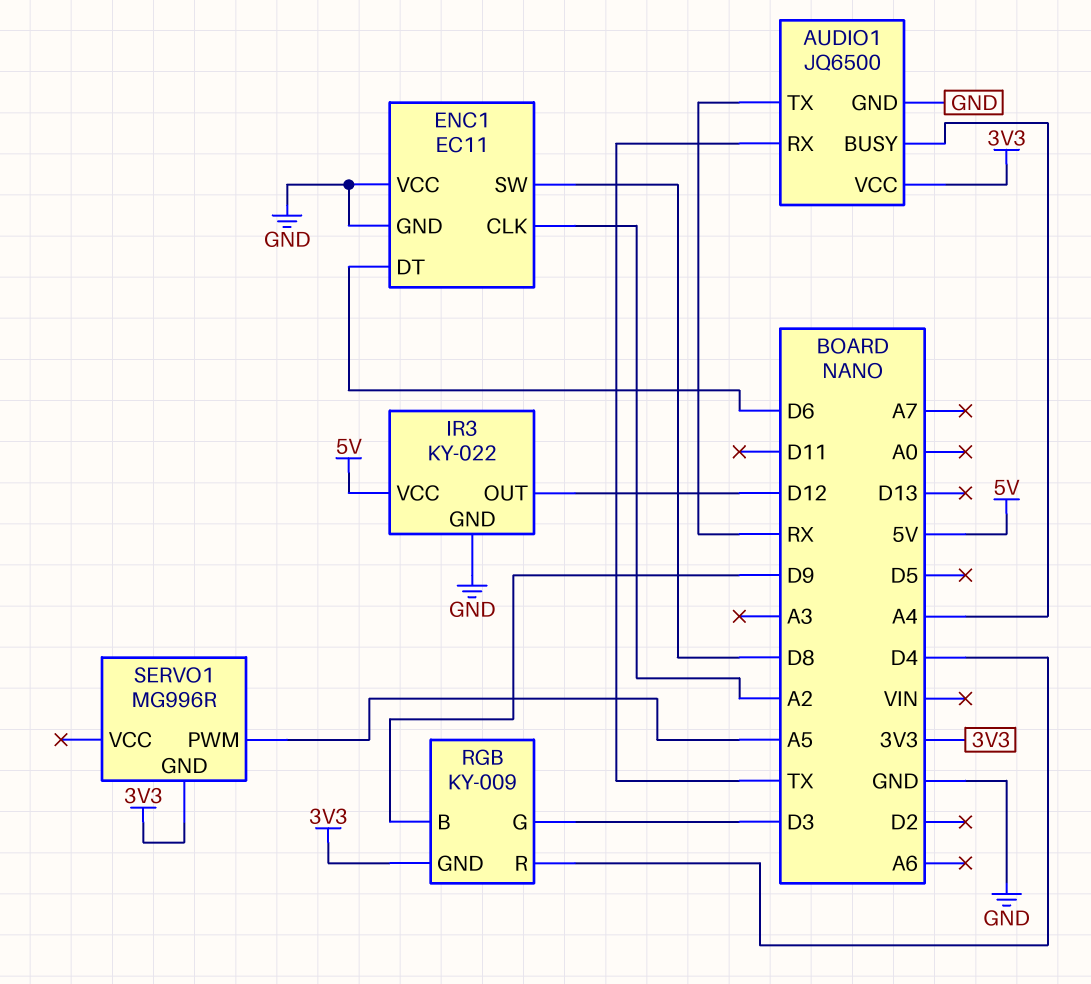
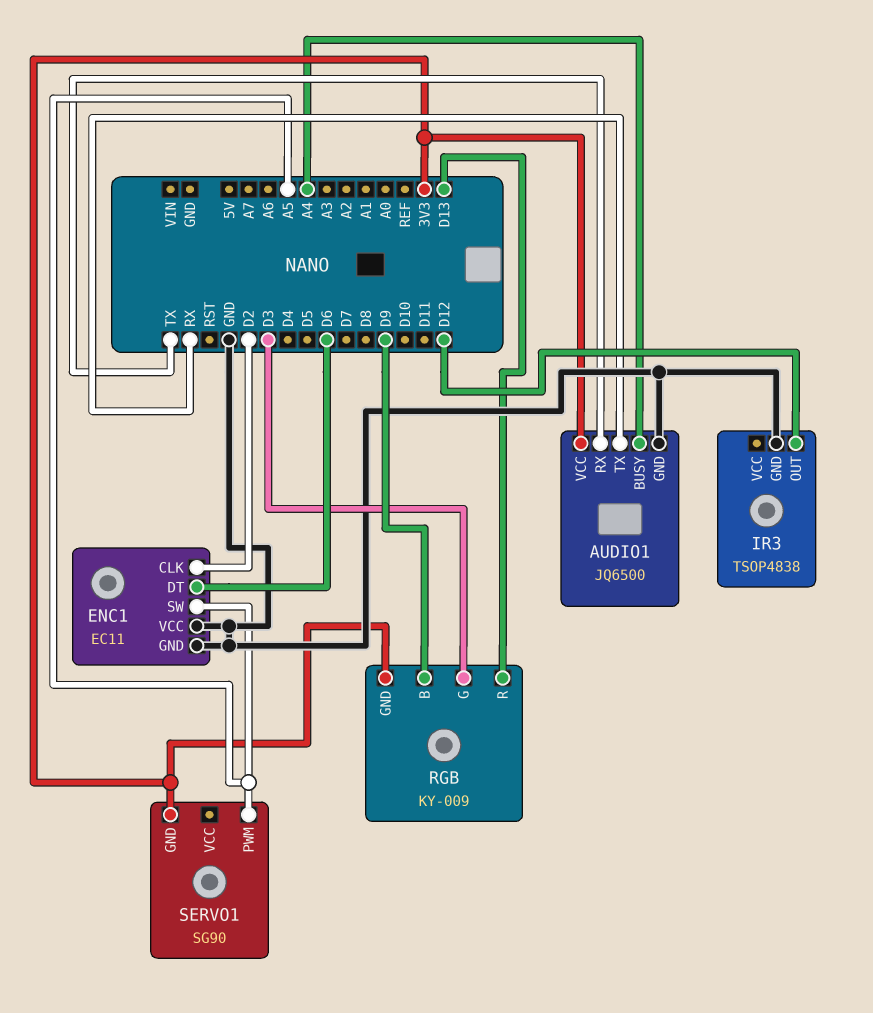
ENC1 pin CLK: A2 -> D2
ENC1 pin SW: D8 -> A5
IR3: KY-022 -> TSOP4838
IR3 pin VCC: 5V -> none
RGB pin R: D4 -> D13
SERVO1: MG996R -> SG90

